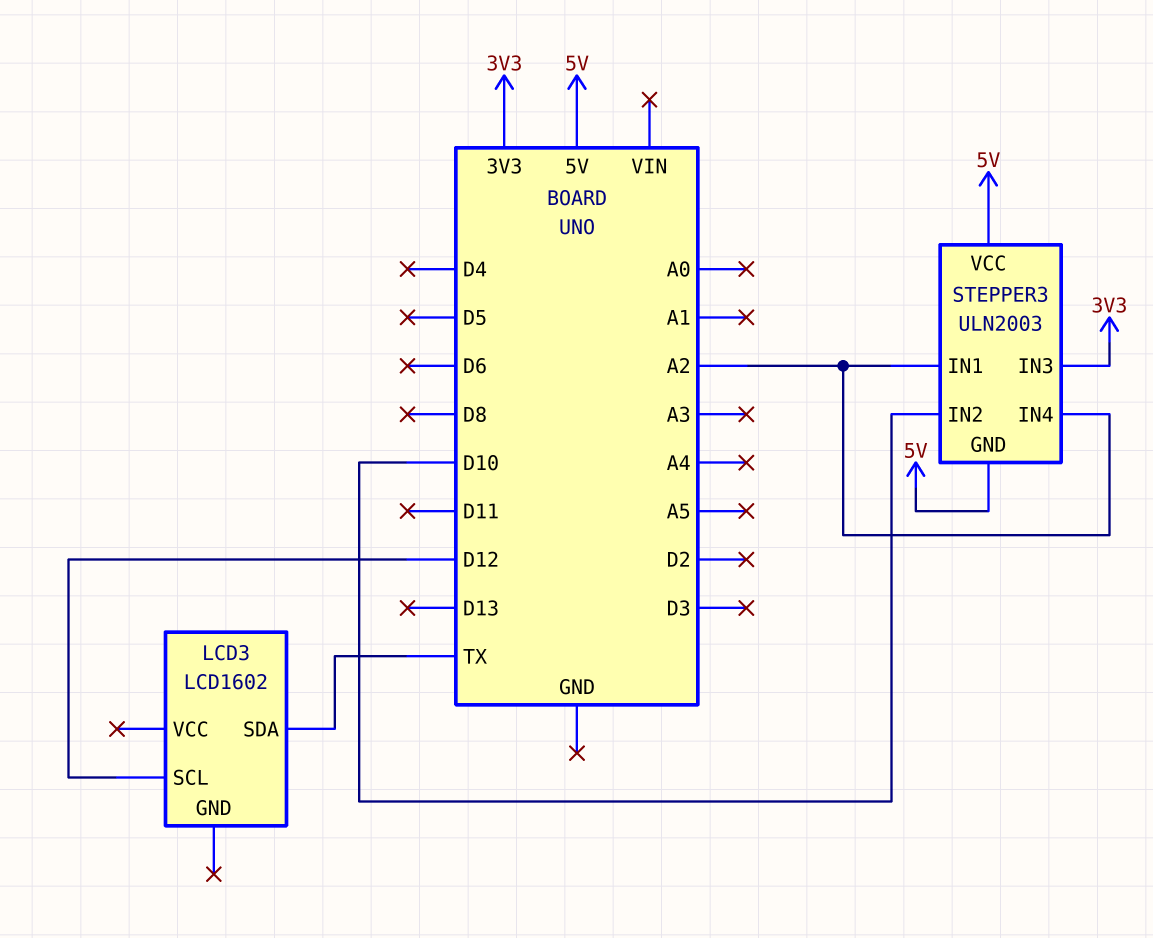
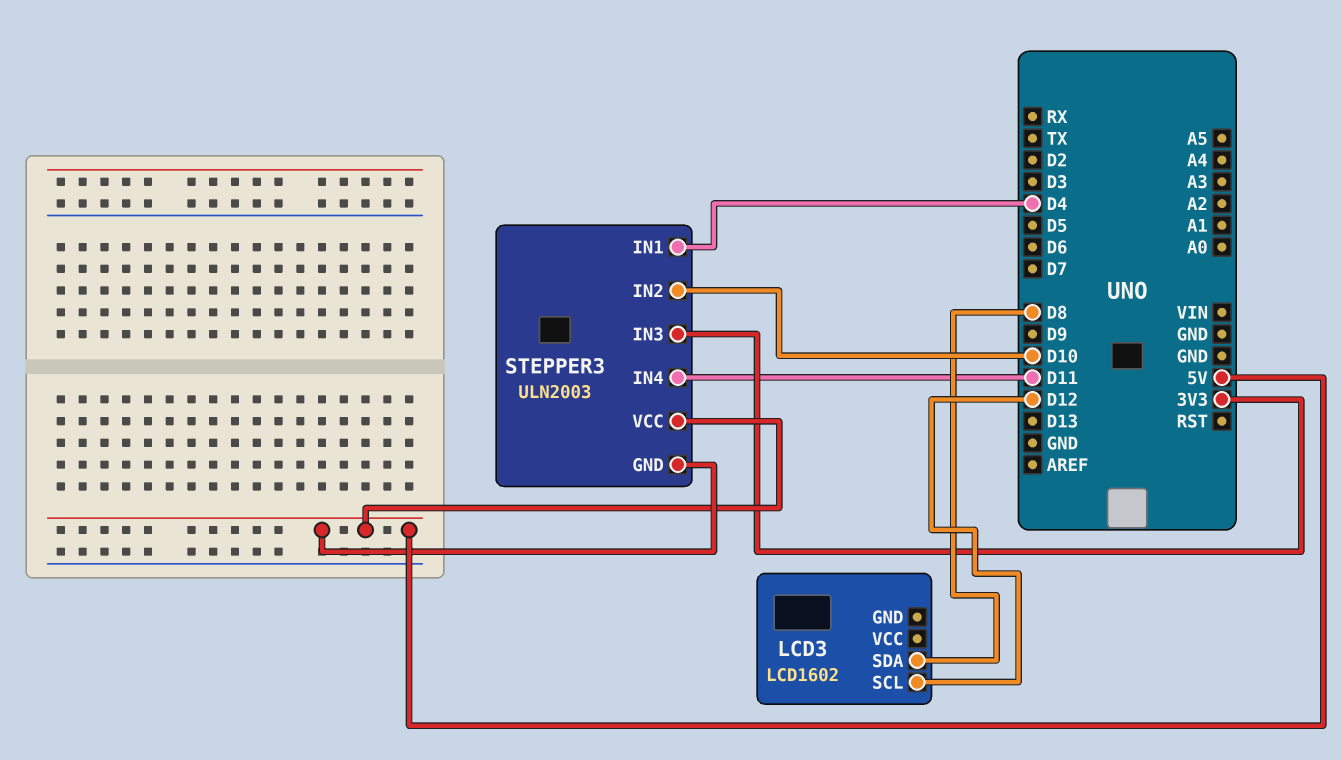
LCD3 pin SDA: TX -> D8
STEPPER3 pin IN1: A2 -> D4
STEPPER3 pin IN4: A2 -> D11

